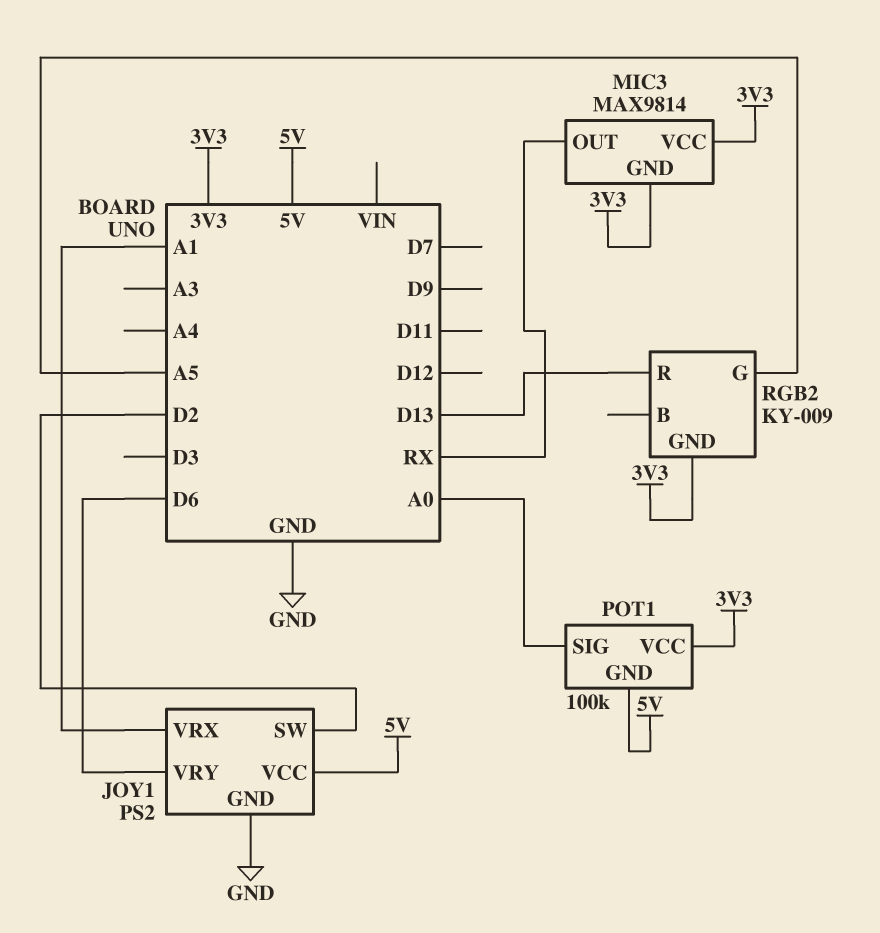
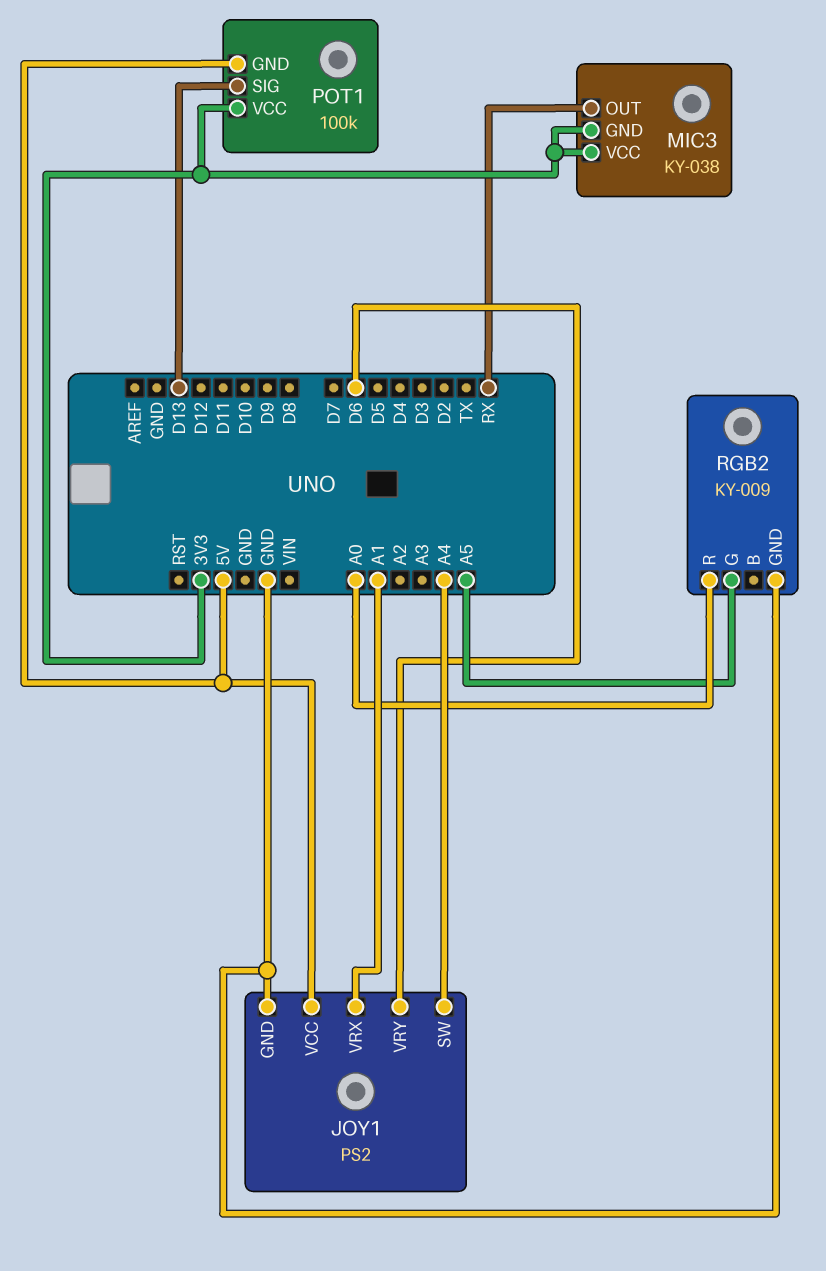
JOY1 pin SW: D2 -> A4
MIC3: MAX9814 -> KY-038
POT1 pin SIG: A0 -> D13
RGB2 pin GND: 3V3 -> GND
RGB2 pin R: D13 -> A0

